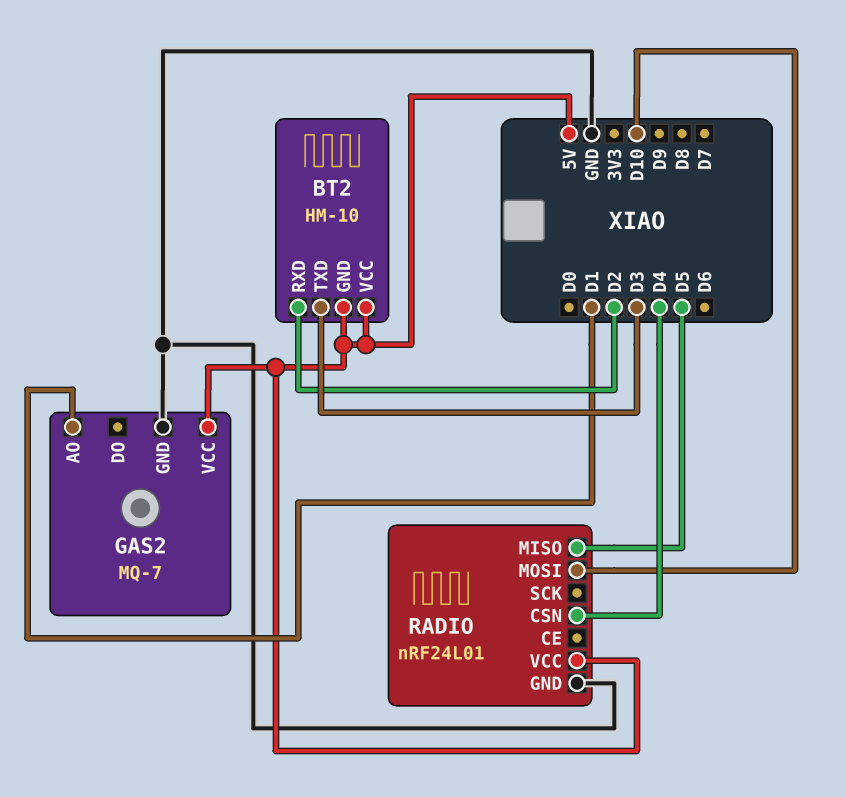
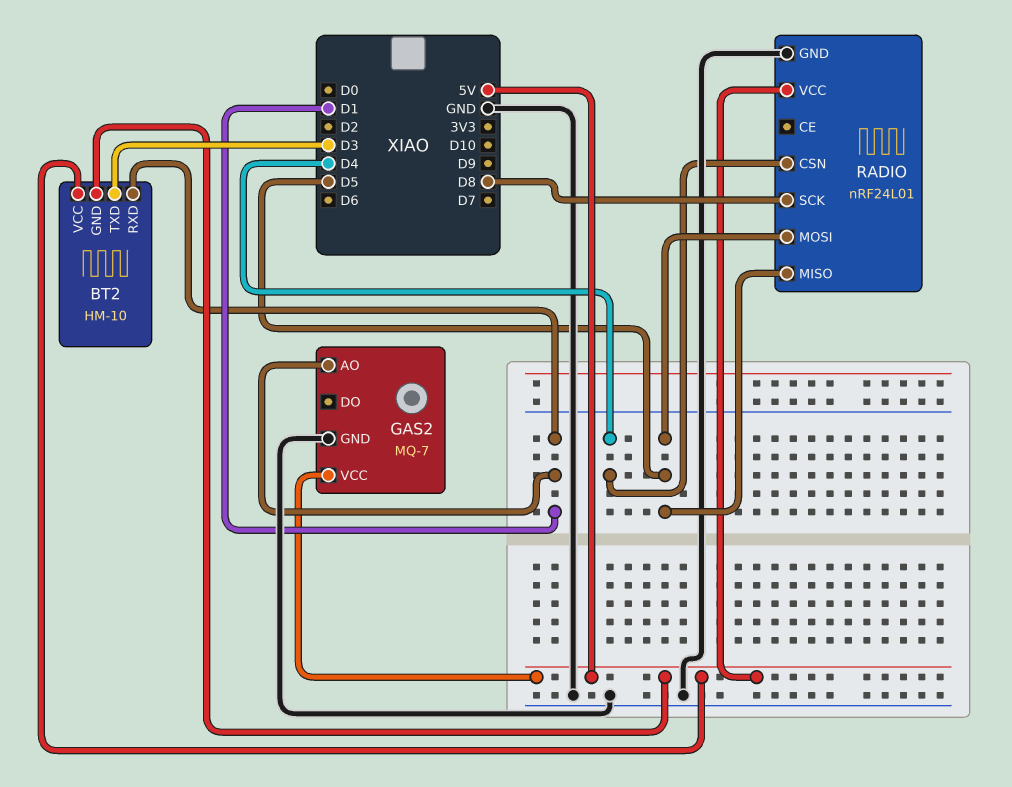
BT2 pin RXD: D2 -> D1
RADIO pin MOSI: D10 -> D5
RADIO pin SCK: none -> D8

